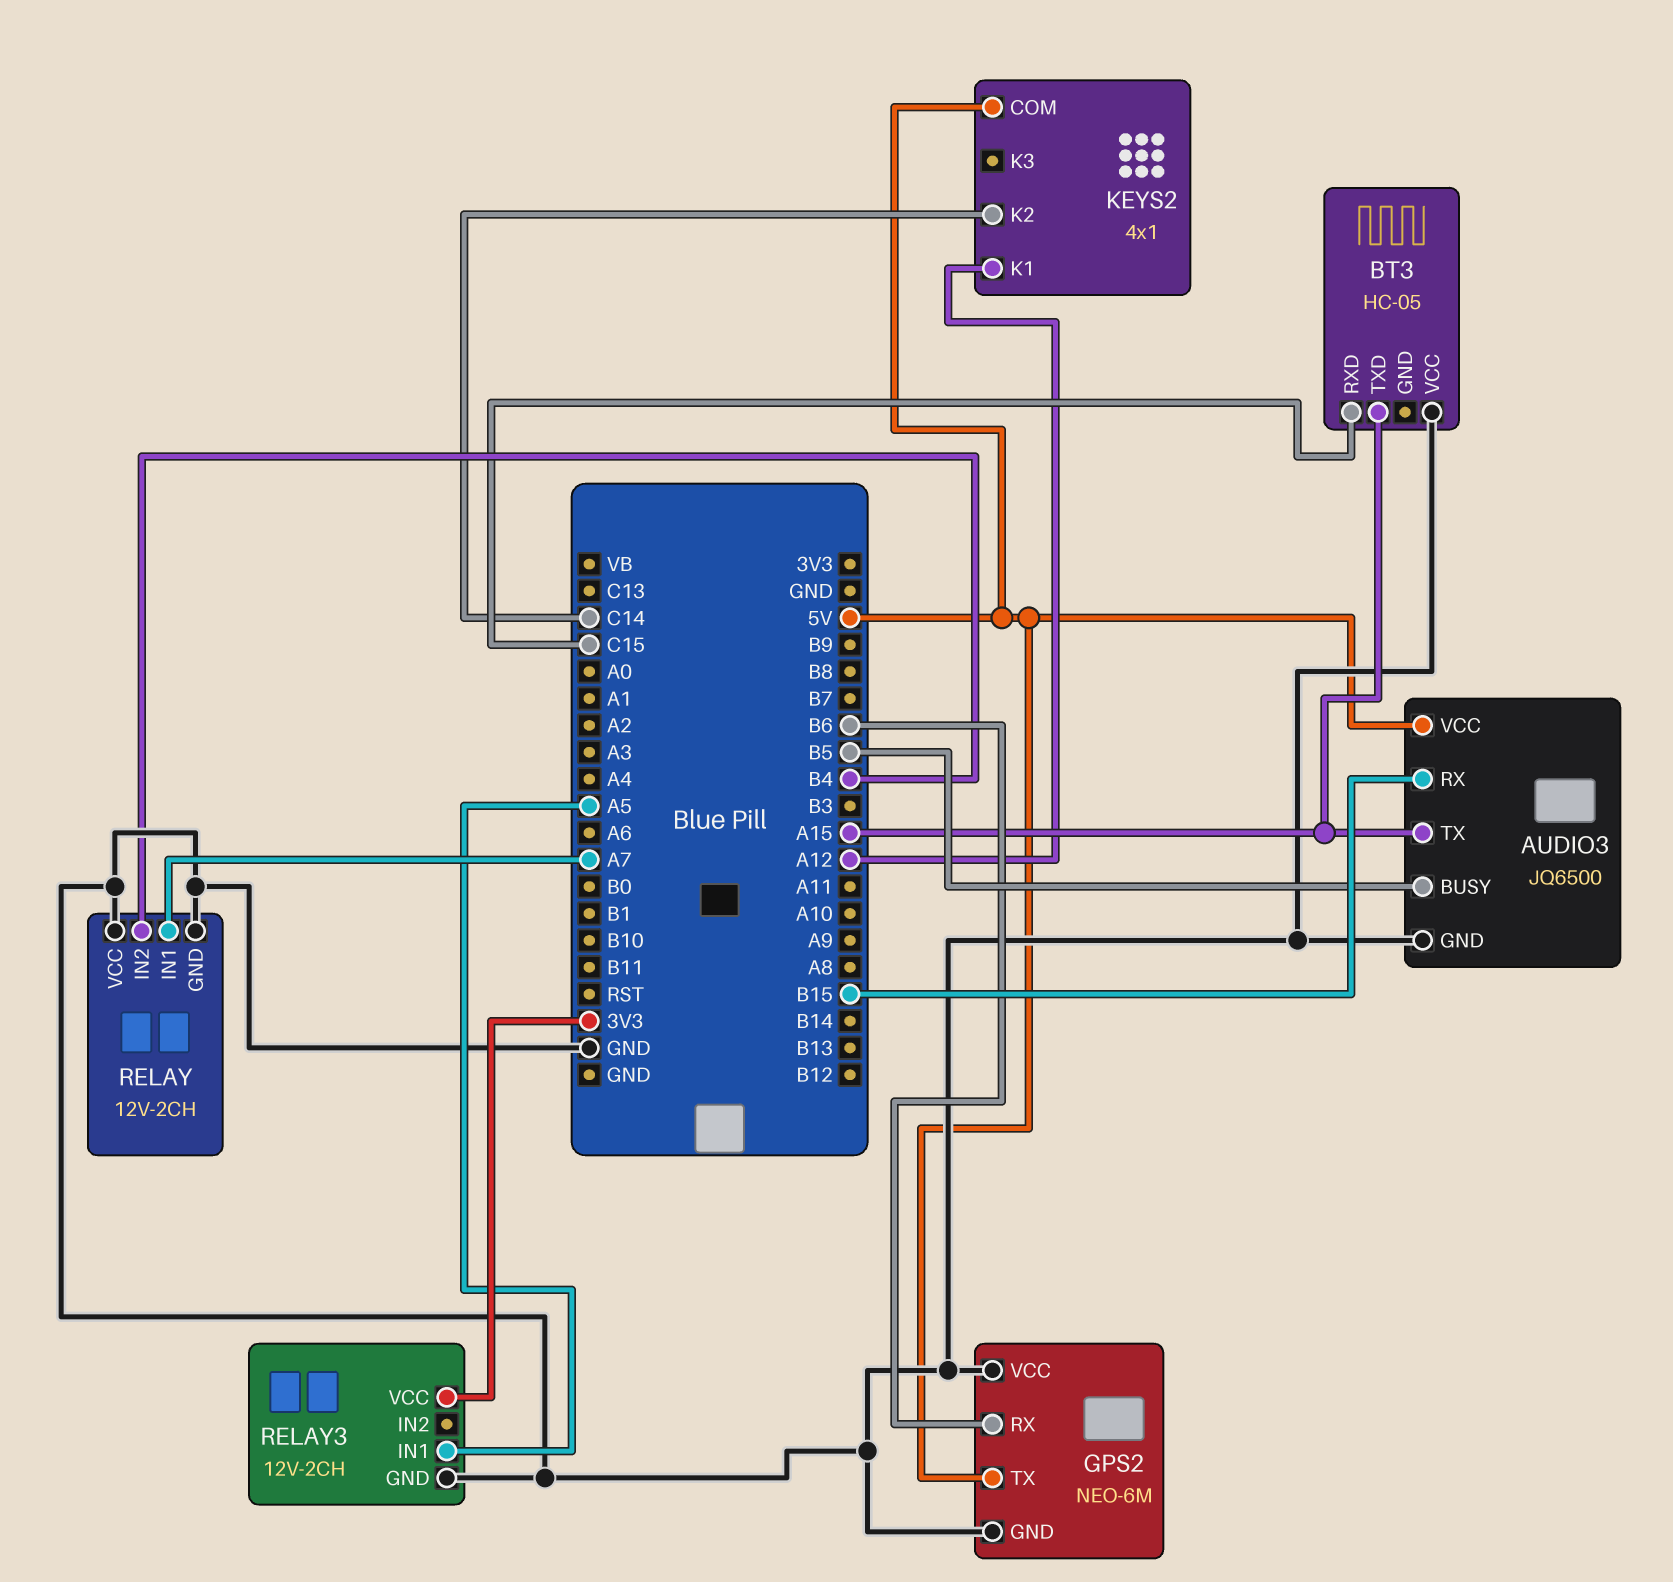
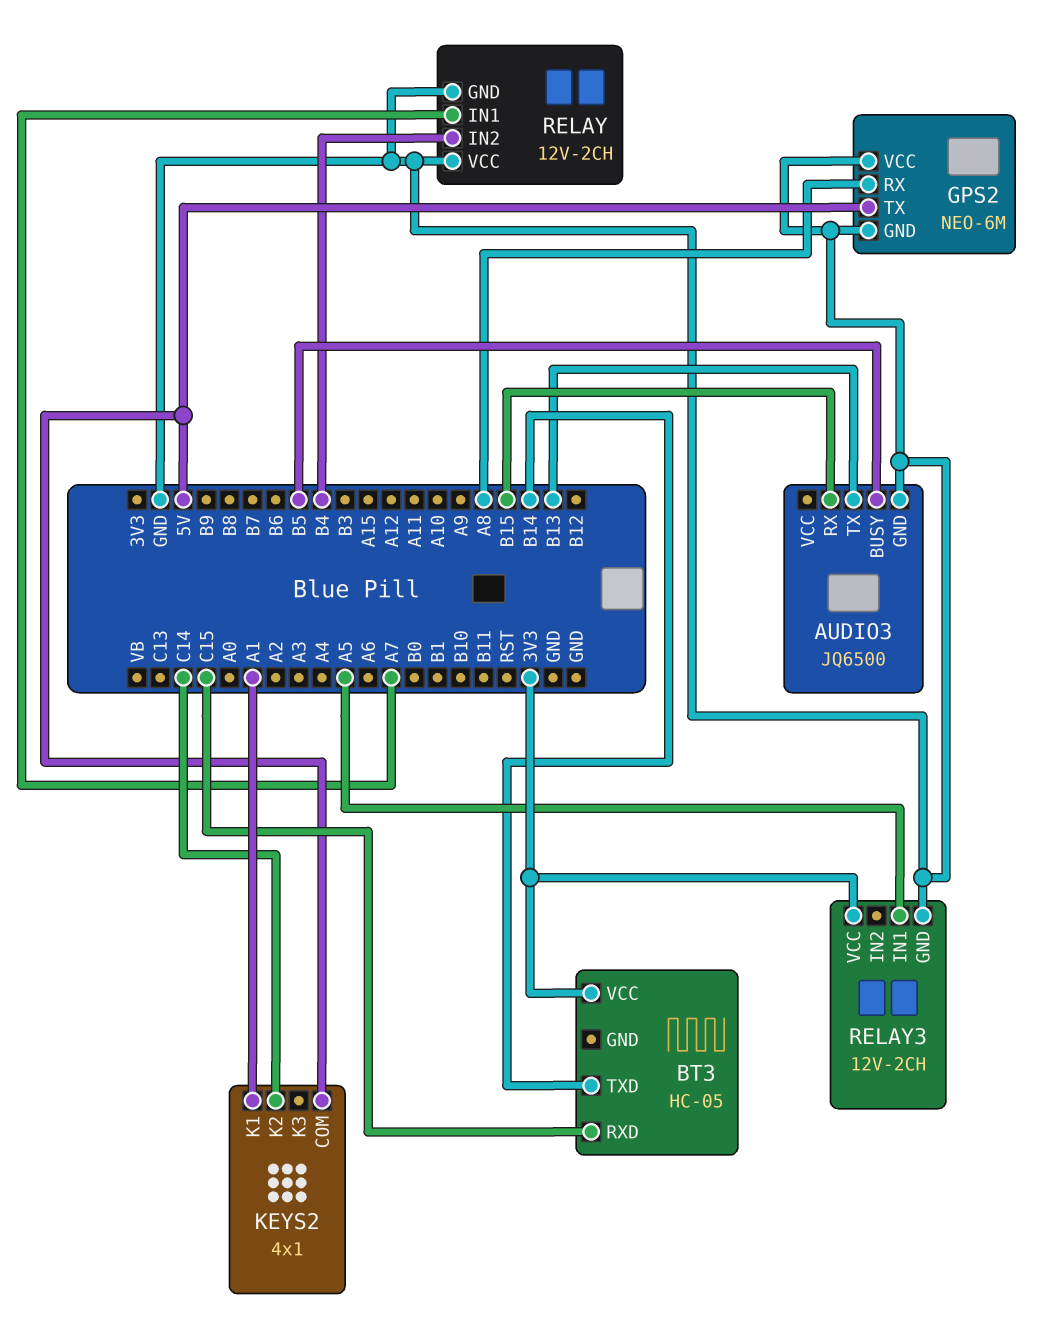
AUDIO3 pin TX: A15 -> B13
AUDIO3 pin VCC: 5V -> none
BT3 pin TXD: A15 -> B14
BT3 pin VCC: GND -> 3V3
GPS2 pin RX: B6 -> A8
KEYS2 pin K1: A12 -> A1

